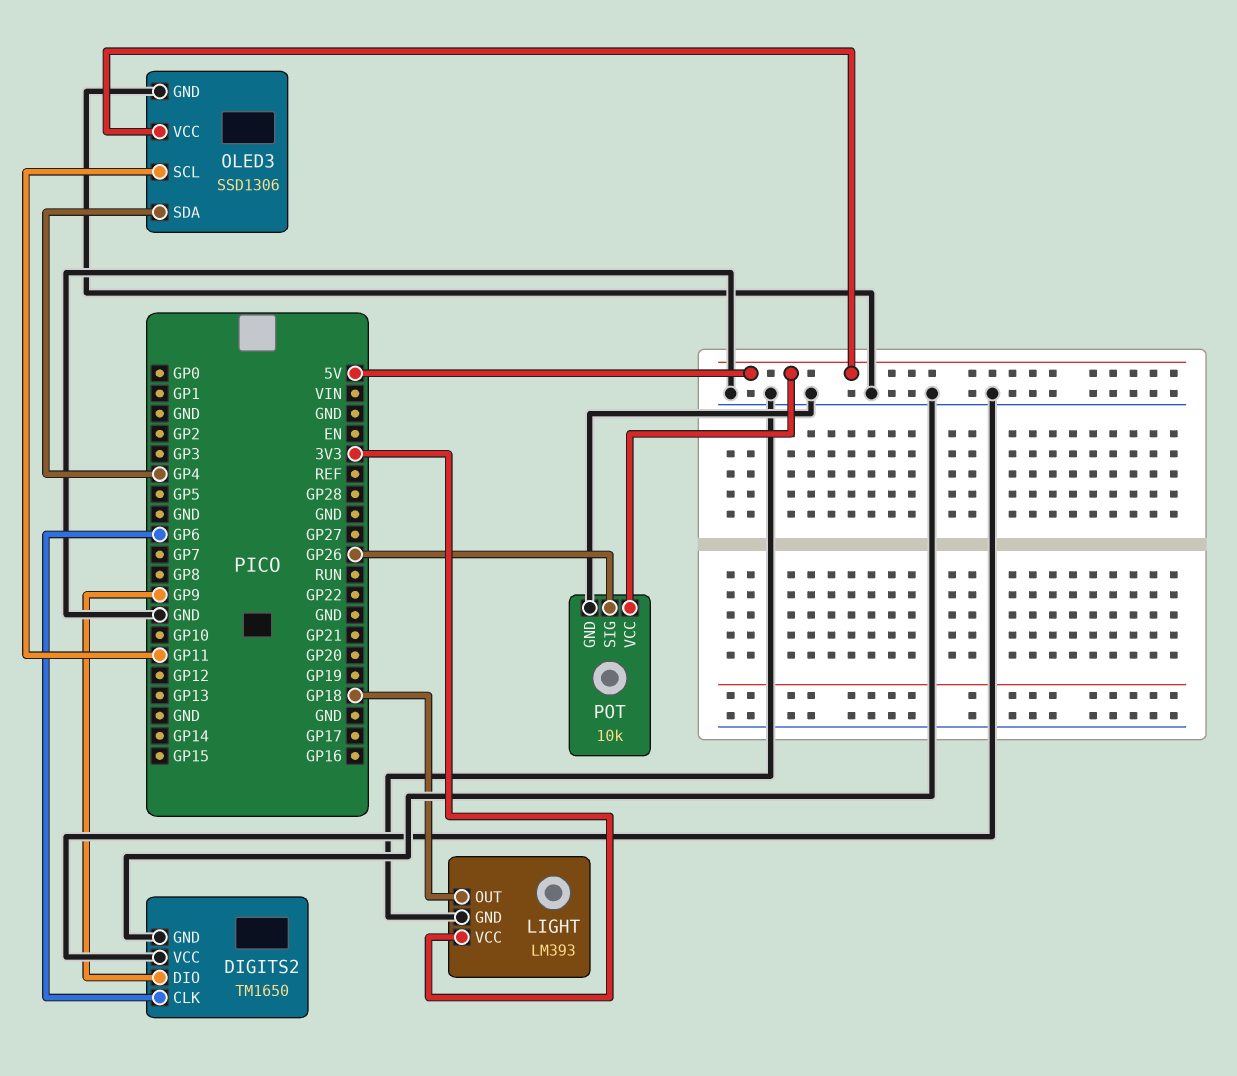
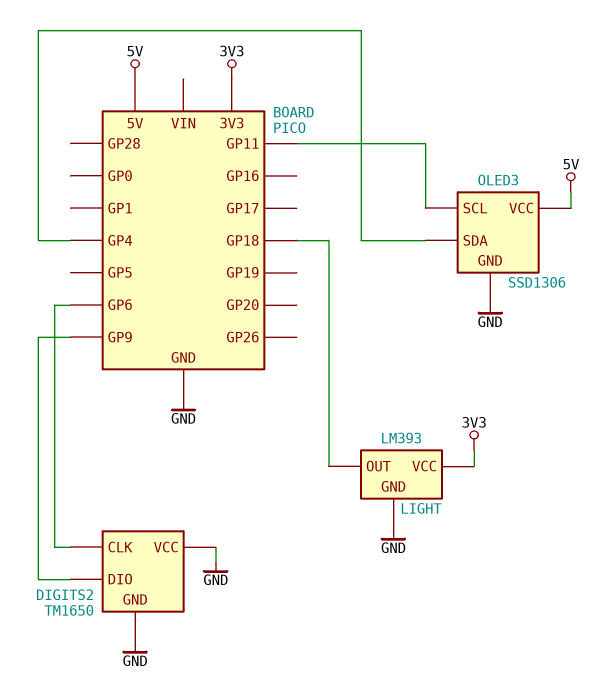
POT: 10k -> none
POT pin GND: GND -> none
POT pin SIG: GP26 -> none
POT pin VCC: 5V -> none

